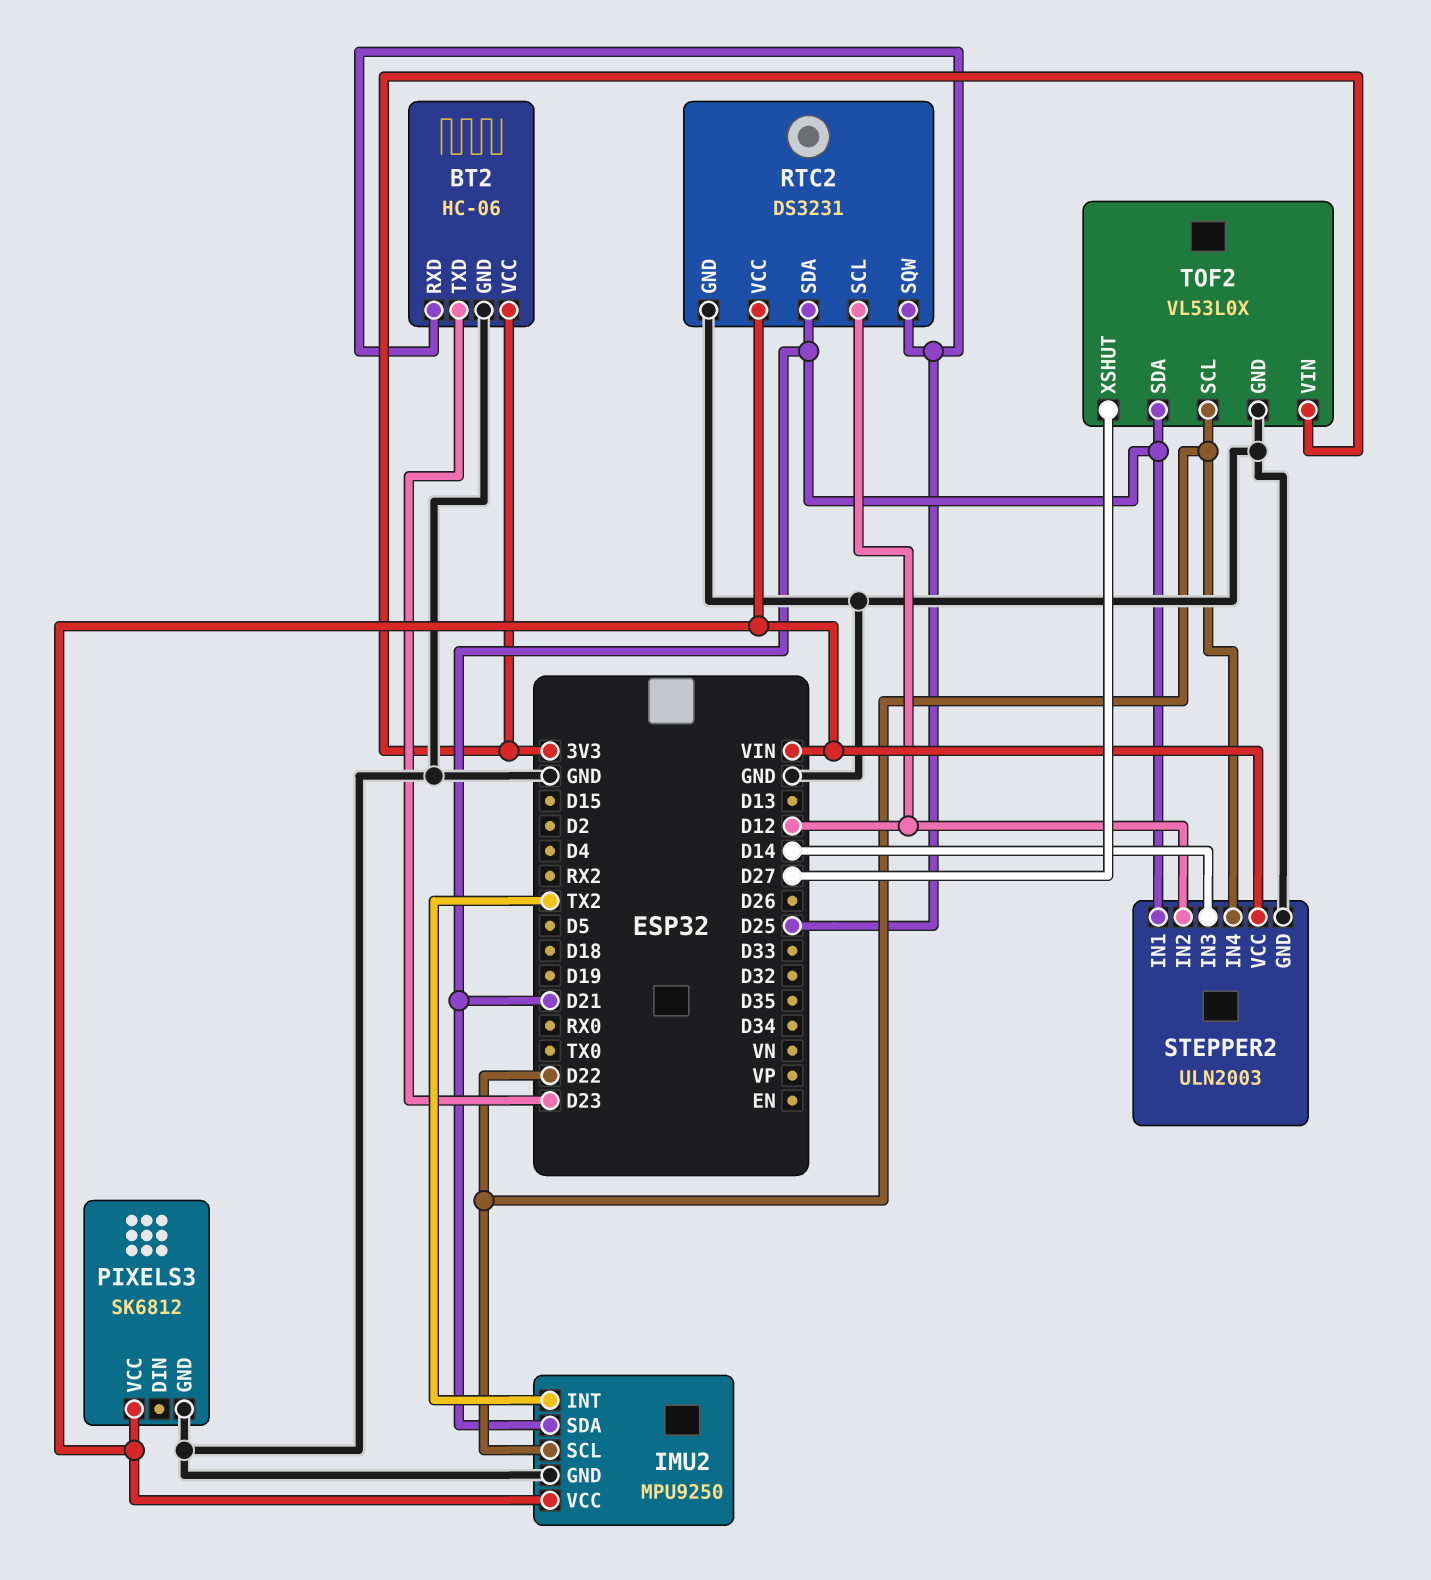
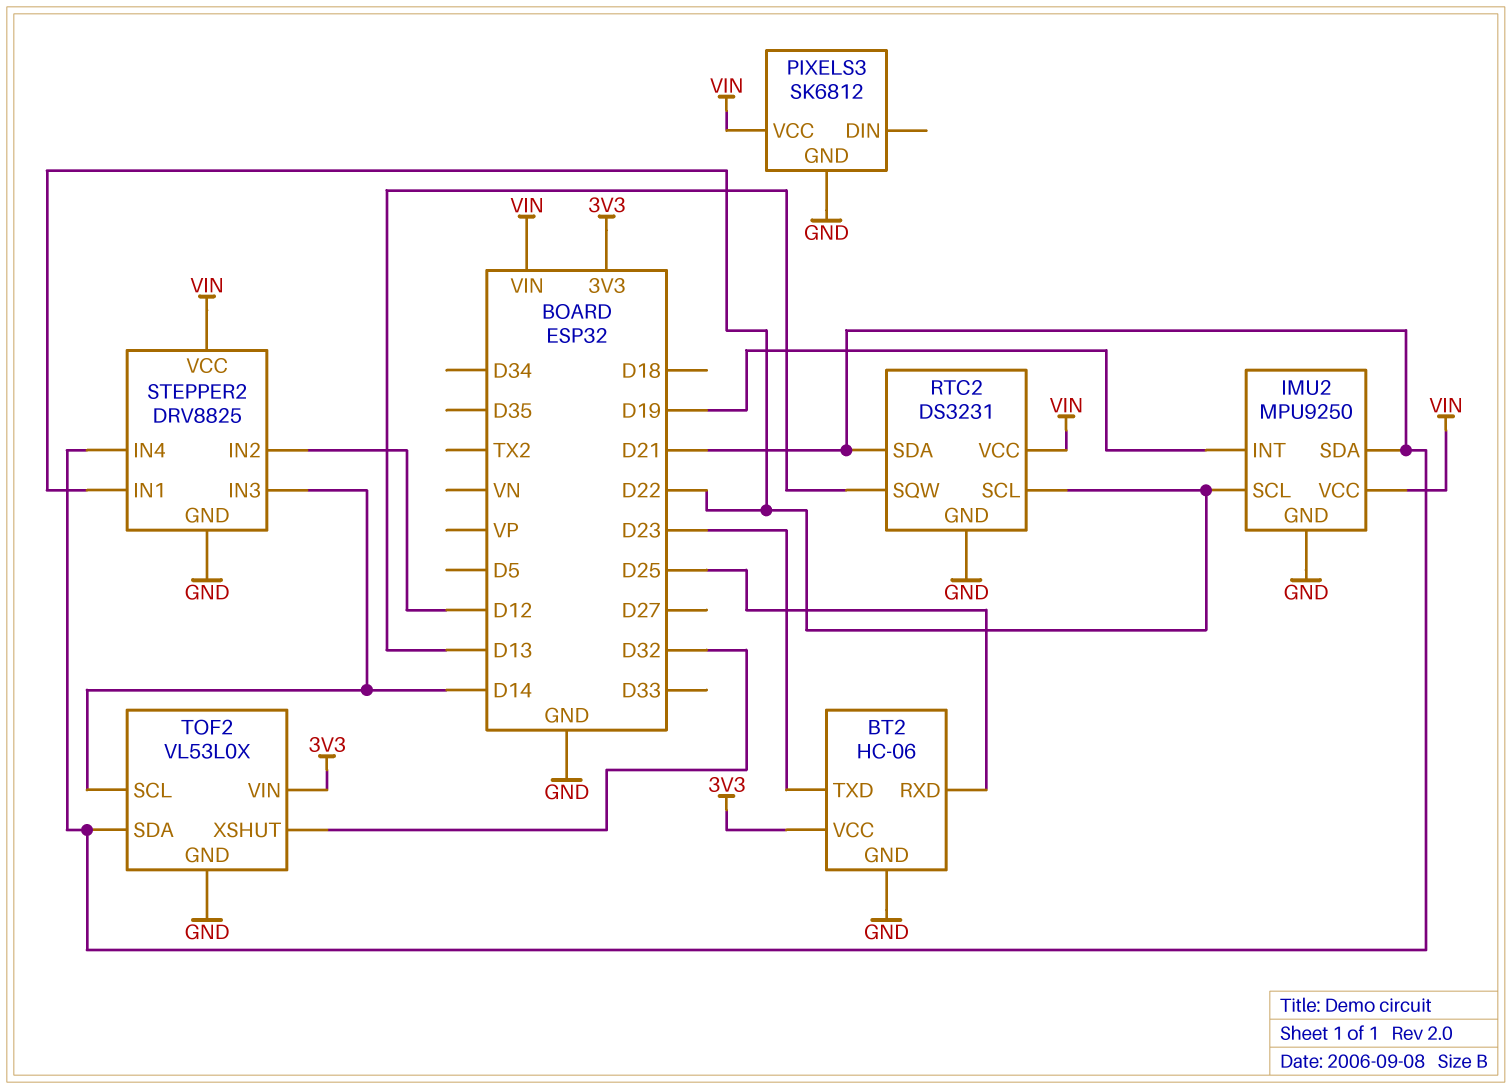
IMU2 pin INT: TX2 -> D19
RTC2 pin SCL: D12 -> D22
RTC2 pin SQW: D25 -> D13
STEPPER2: ULN2003 -> DRV8825
STEPPER2 pin IN1: D21 -> D22
STEPPER2 pin IN4: D22 -> D21
TOF2 pin SCL: D22 -> D14
TOF2 pin XSHUT: D27 -> D32

